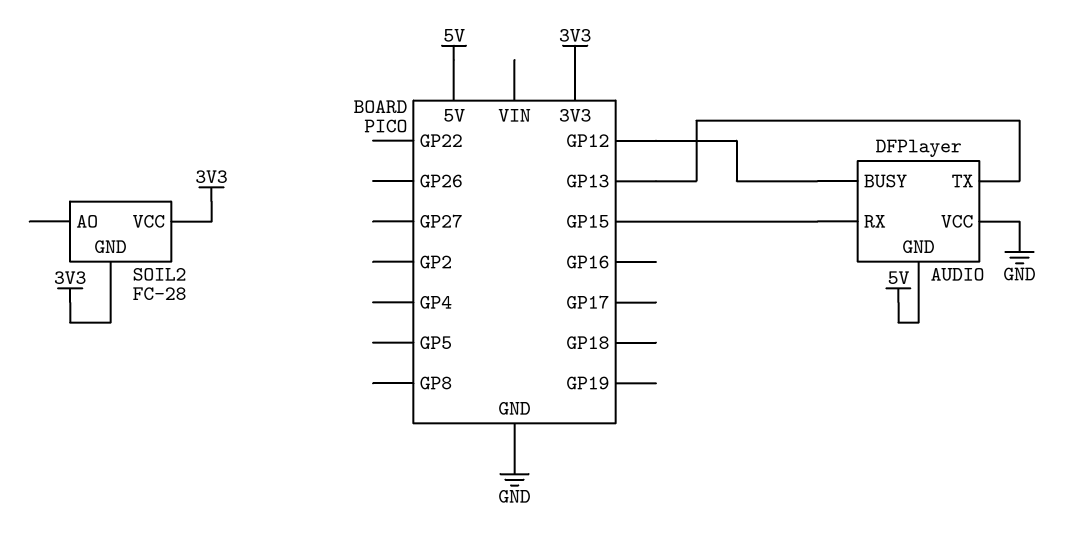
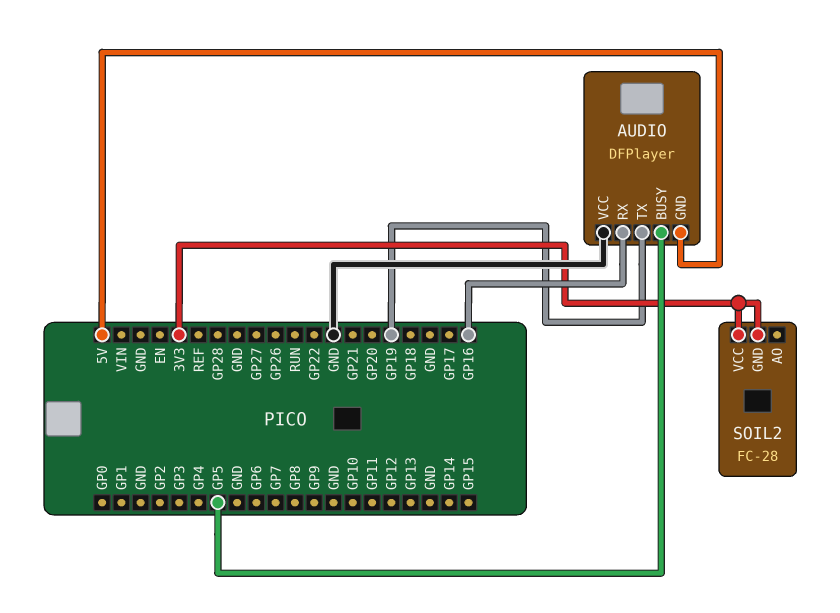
AUDIO pin BUSY: GP12 -> GP5
AUDIO pin RX: GP15 -> GP16
AUDIO pin TX: GP13 -> GP19

